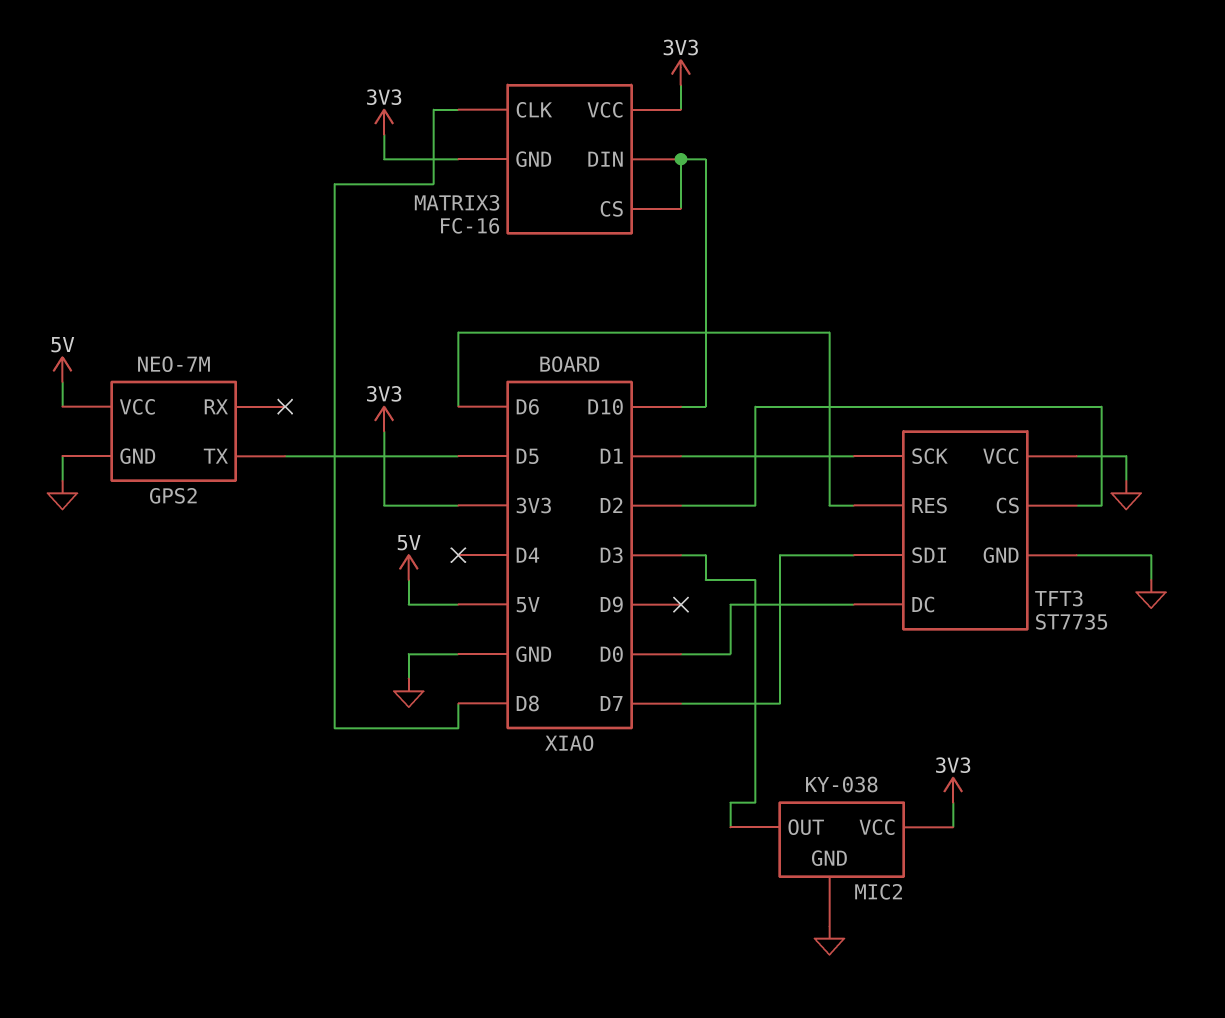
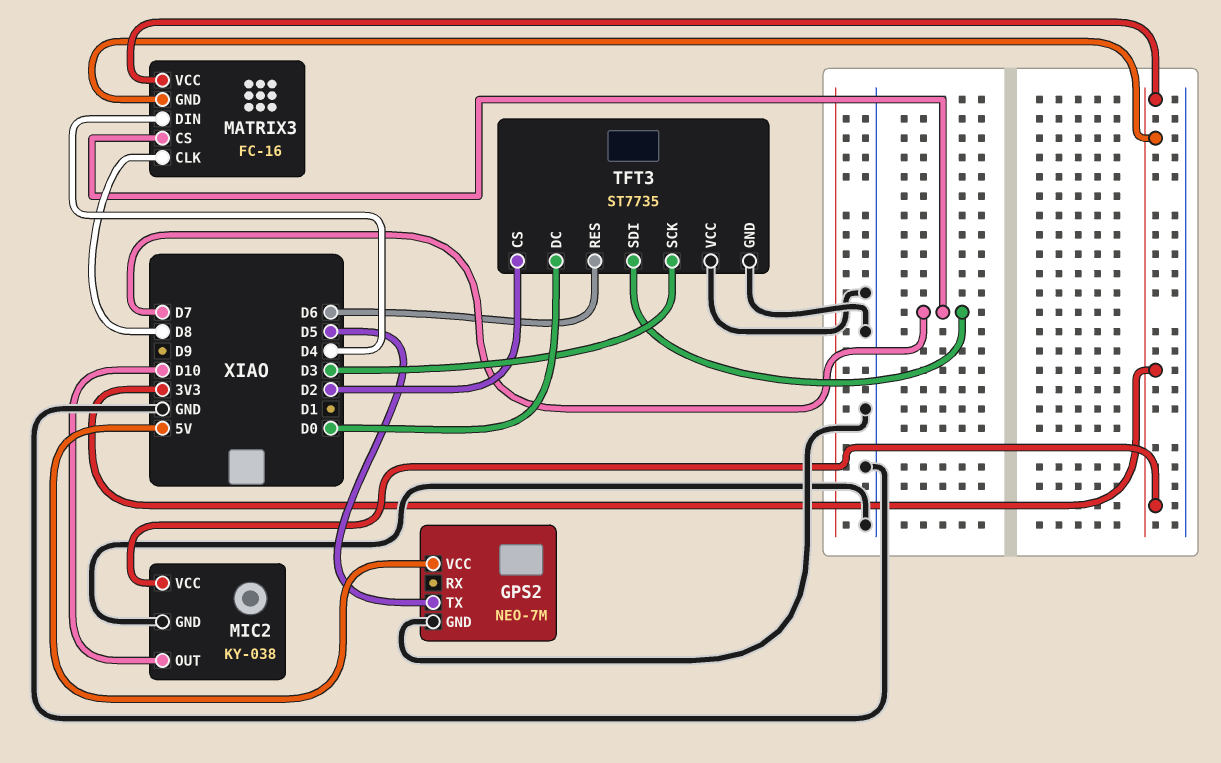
MATRIX3 pin CS: D10 -> D7
MATRIX3 pin DIN: D10 -> D4
MIC2 pin OUT: D3 -> D10
TFT3 pin SCK: D1 -> D3

